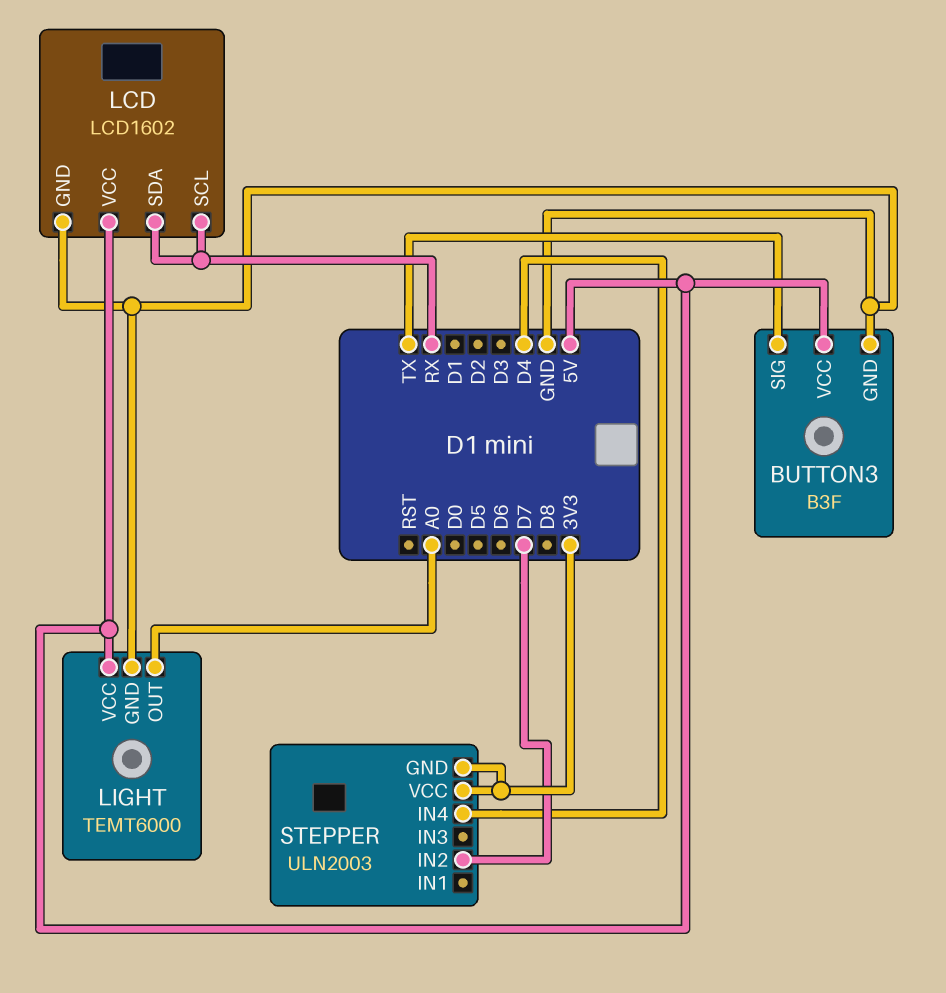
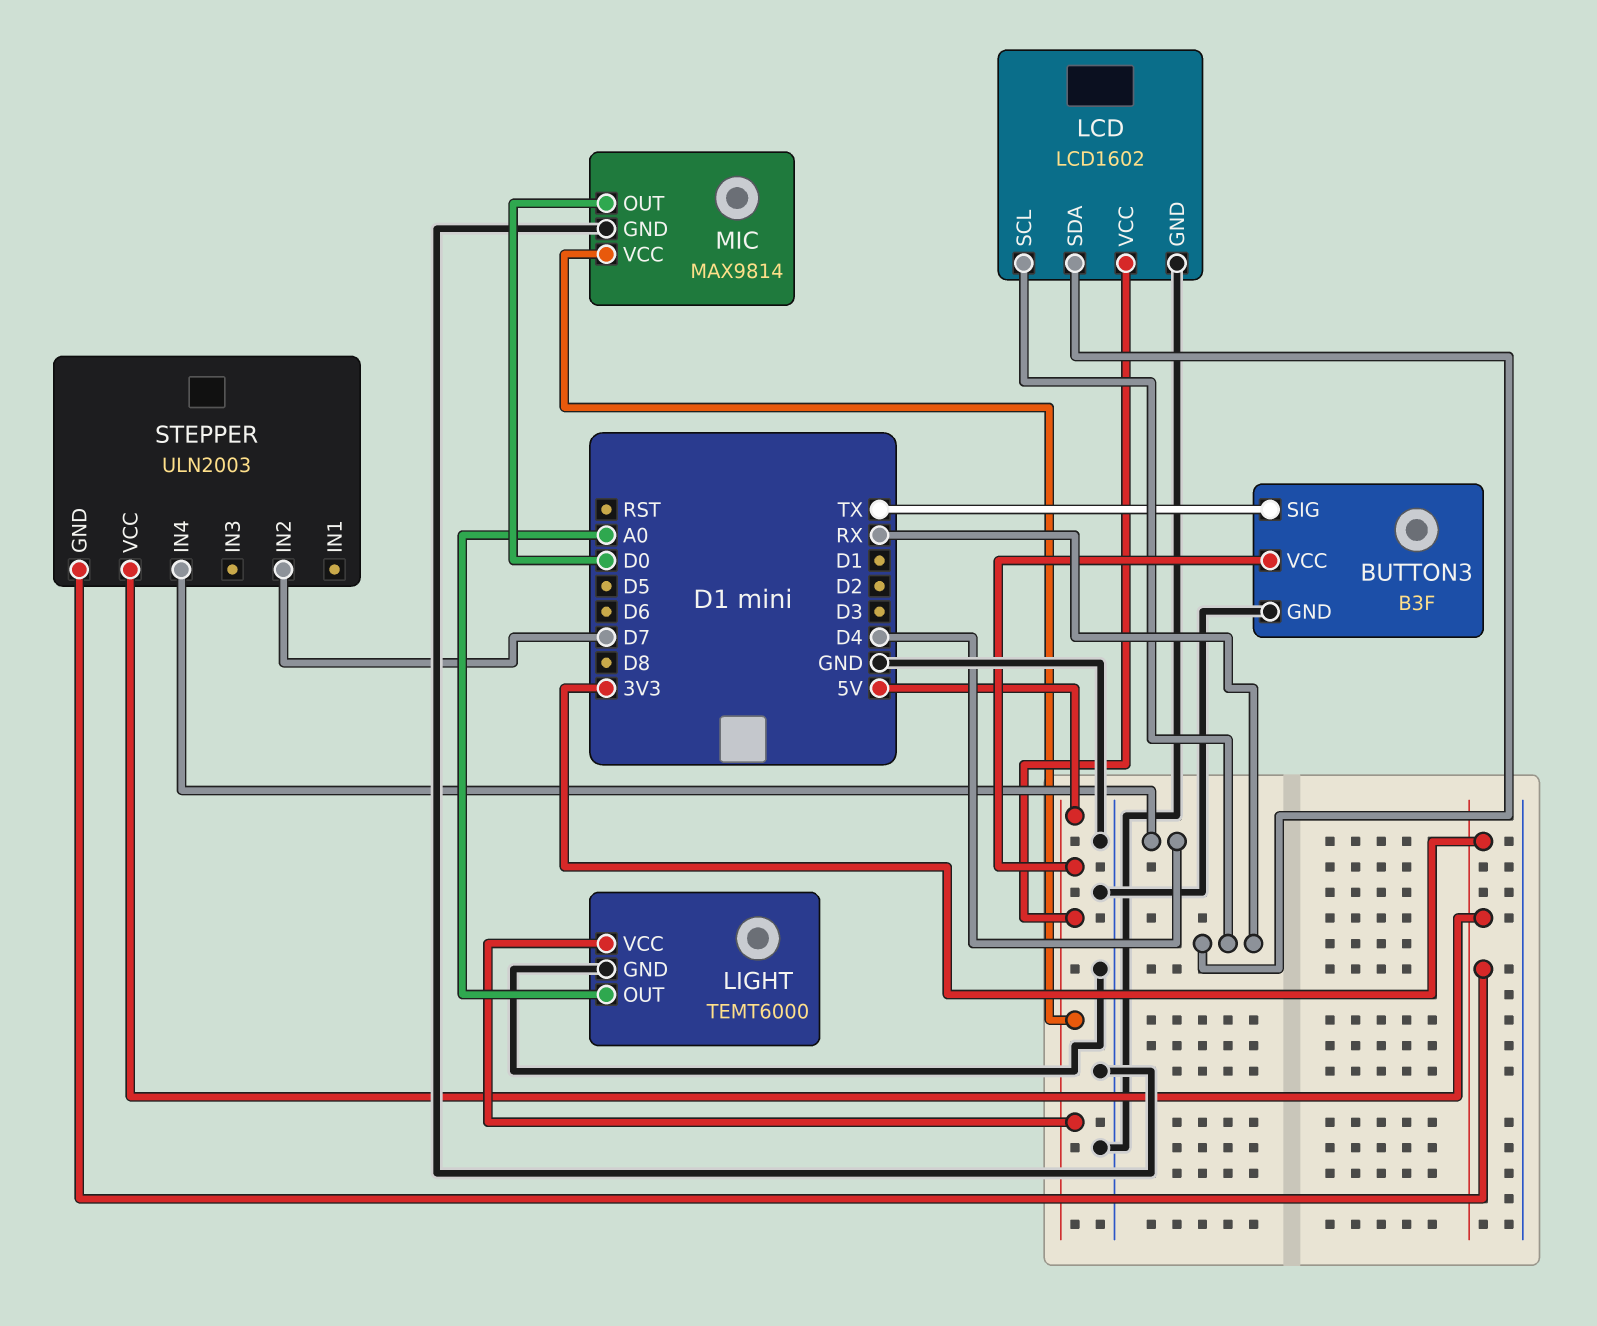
MIC: none -> MAX9814
MIC pin GND: none -> GND
MIC pin OUT: none -> D0
MIC pin VCC: none -> 5V

